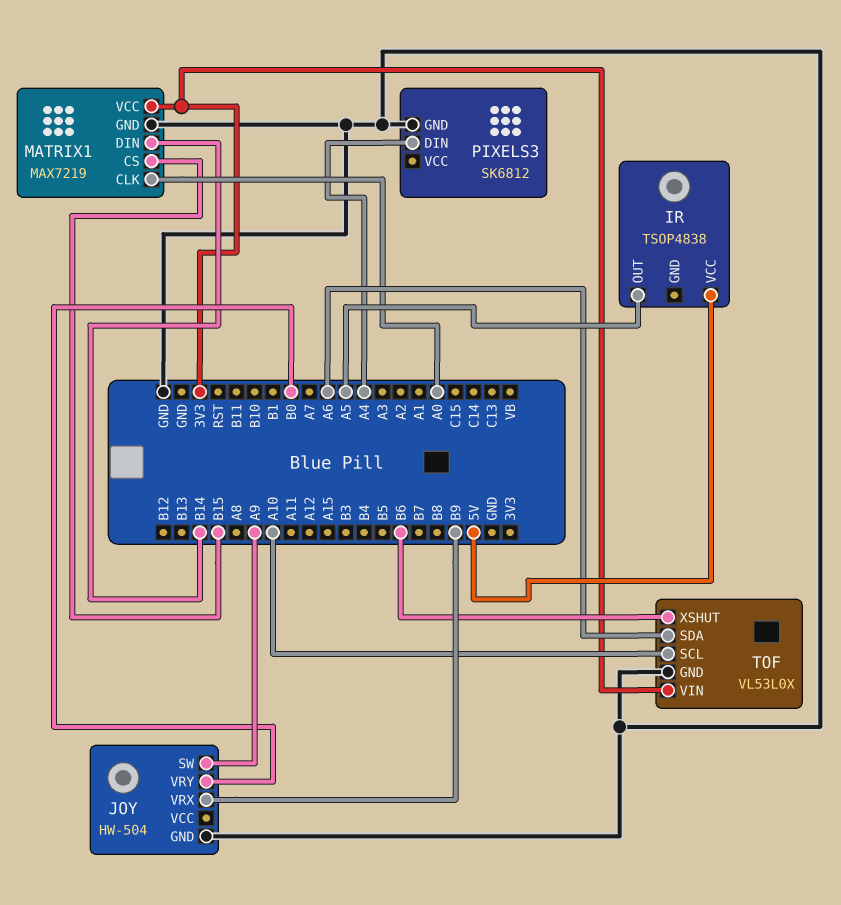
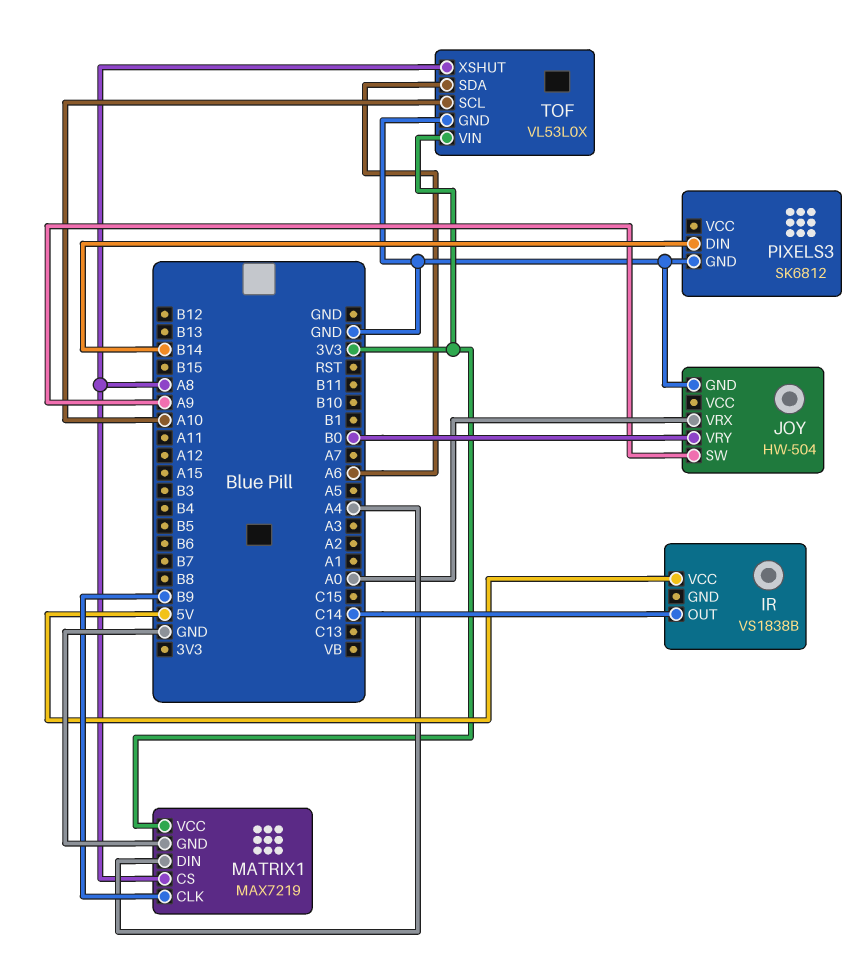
IR: TSOP4838 -> VS1838B
IR pin OUT: A5 -> C14
JOY pin VRX: B9 -> A0
MATRIX1 pin CLK: A0 -> B9
MATRIX1 pin CS: B15 -> A8
MATRIX1 pin DIN: B14 -> A4
PIXELS3 pin DIN: A4 -> B14
TOF pin XSHUT: B6 -> A8

